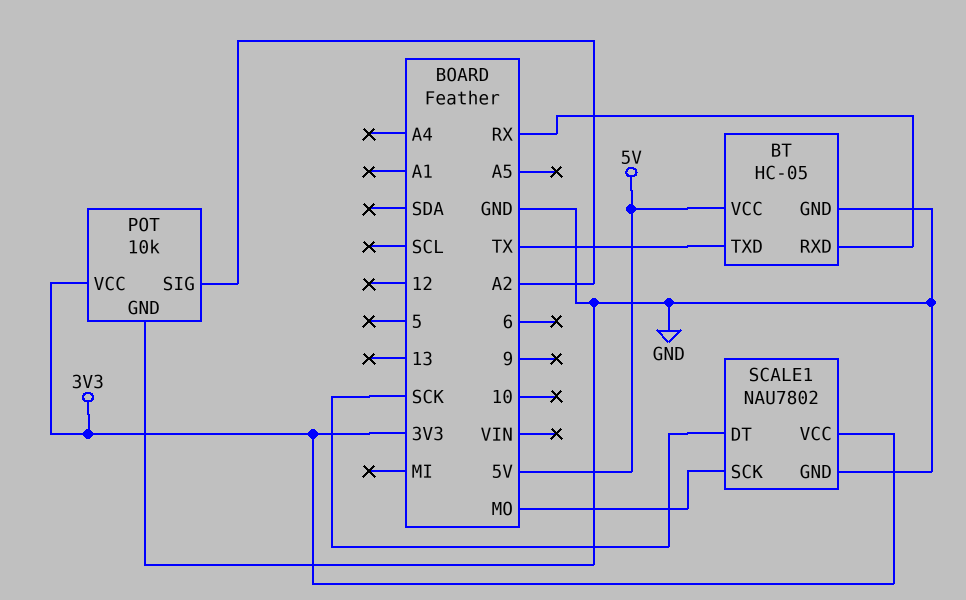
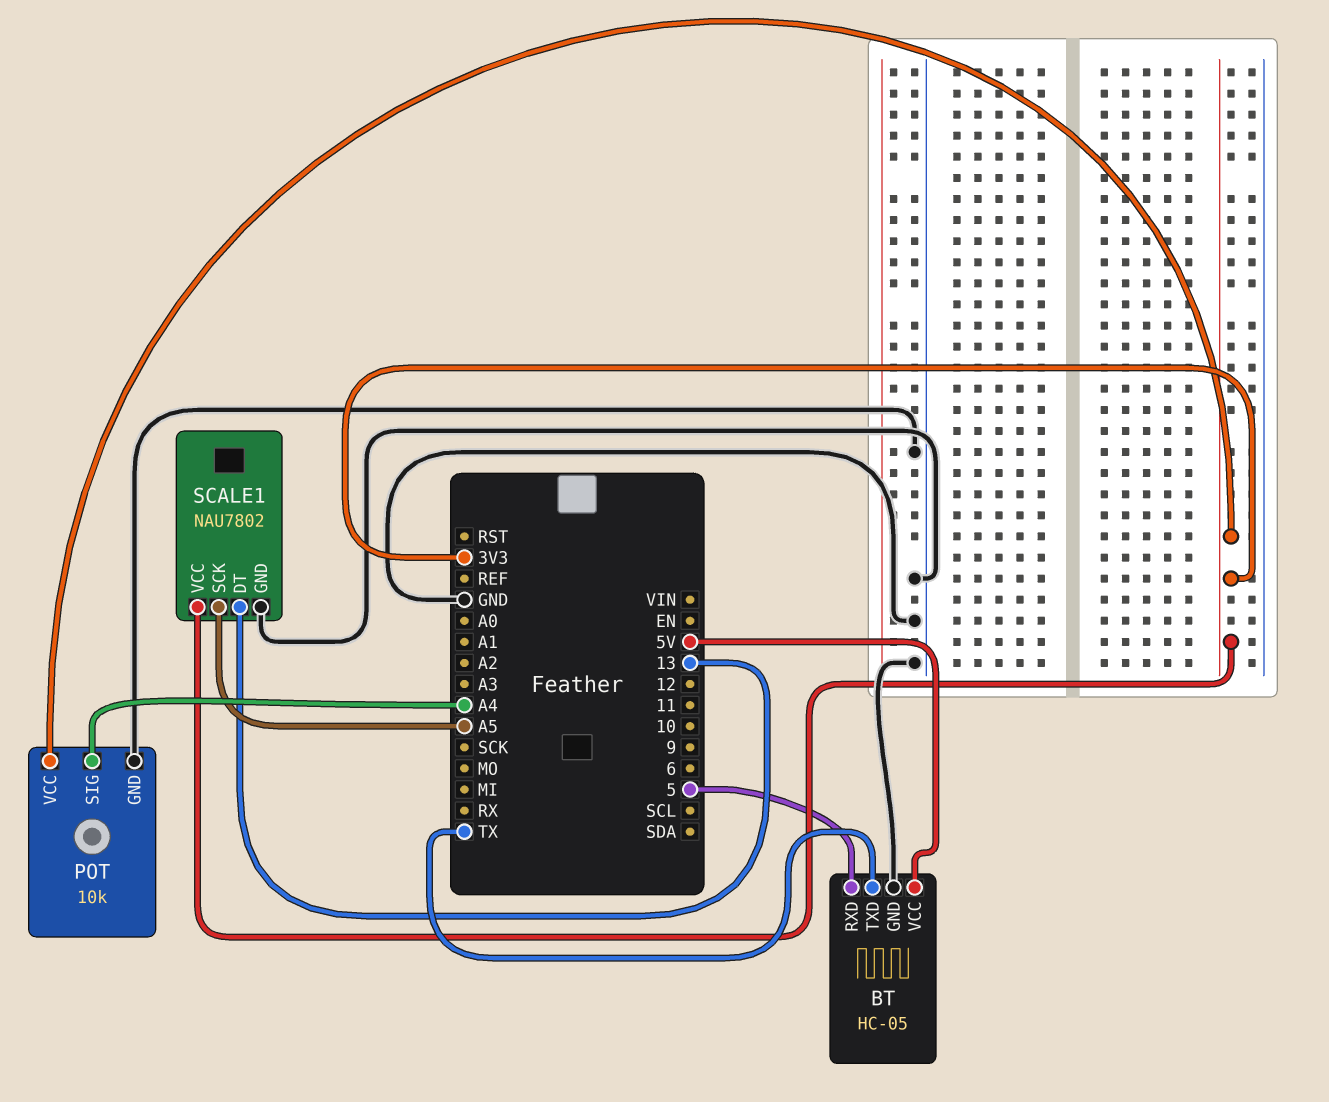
BT pin RXD: RX -> 5
POT pin SIG: A2 -> A4
SCALE1 pin DT: SCK -> 13
SCALE1 pin SCK: MO -> A5

